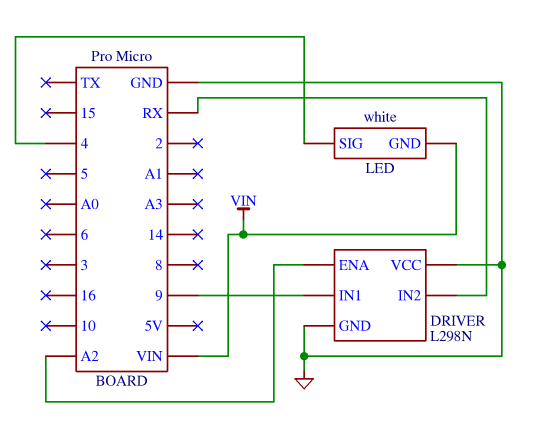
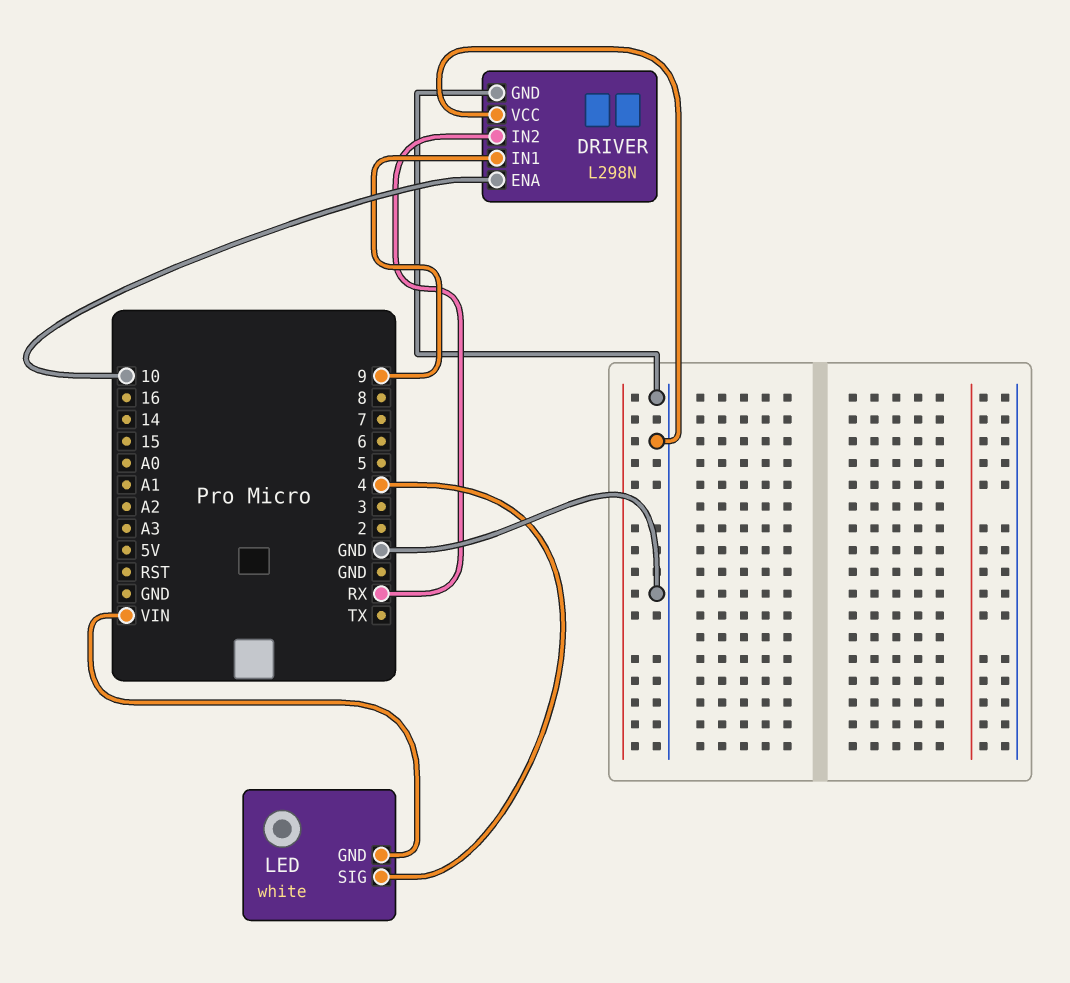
DRIVER pin ENA: A2 -> 10

